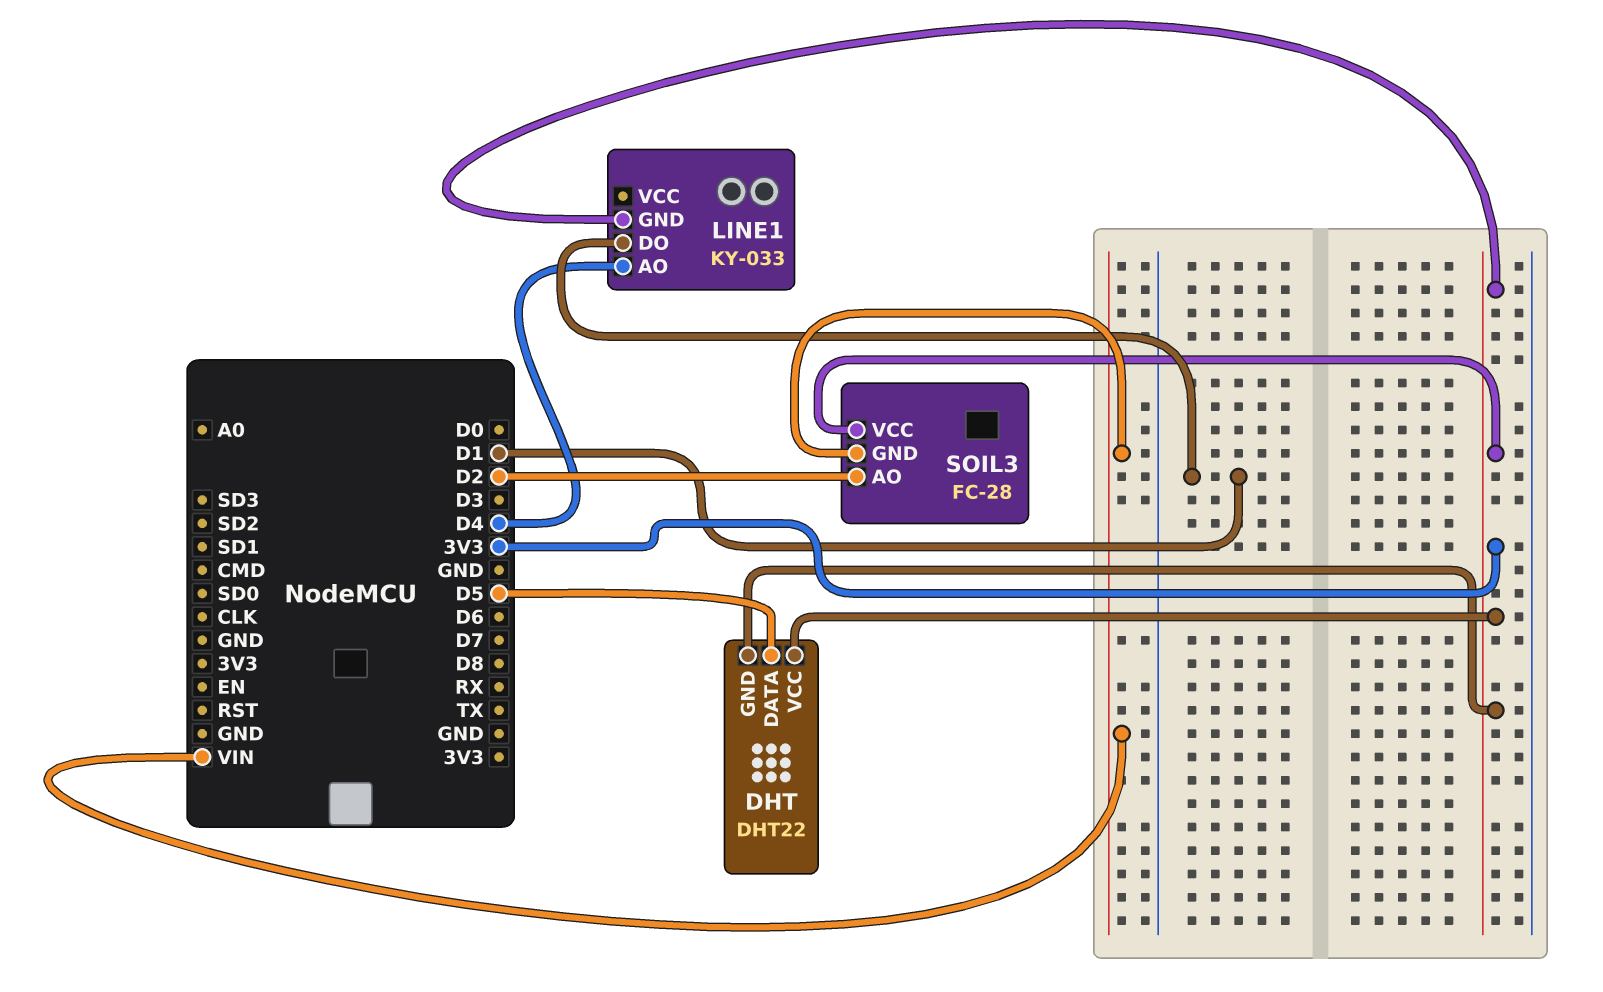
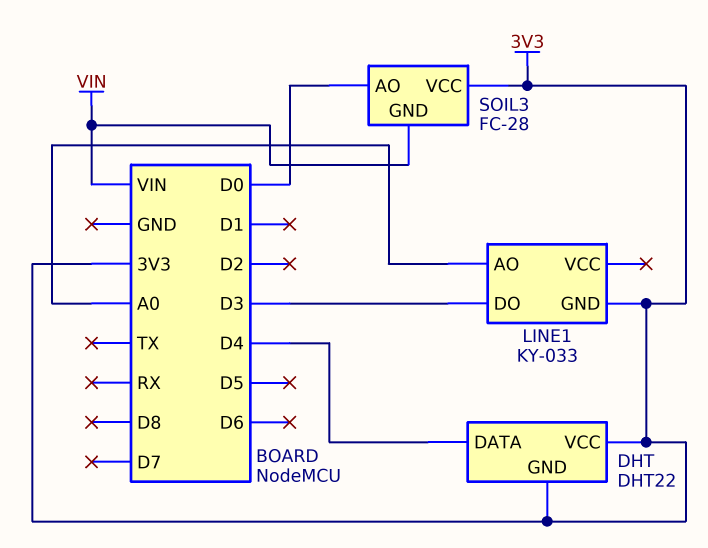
DHT pin DATA: D5 -> D4
LINE1 pin AO: D4 -> A0
LINE1 pin DO: D1 -> D3
SOIL3 pin AO: D2 -> D0

